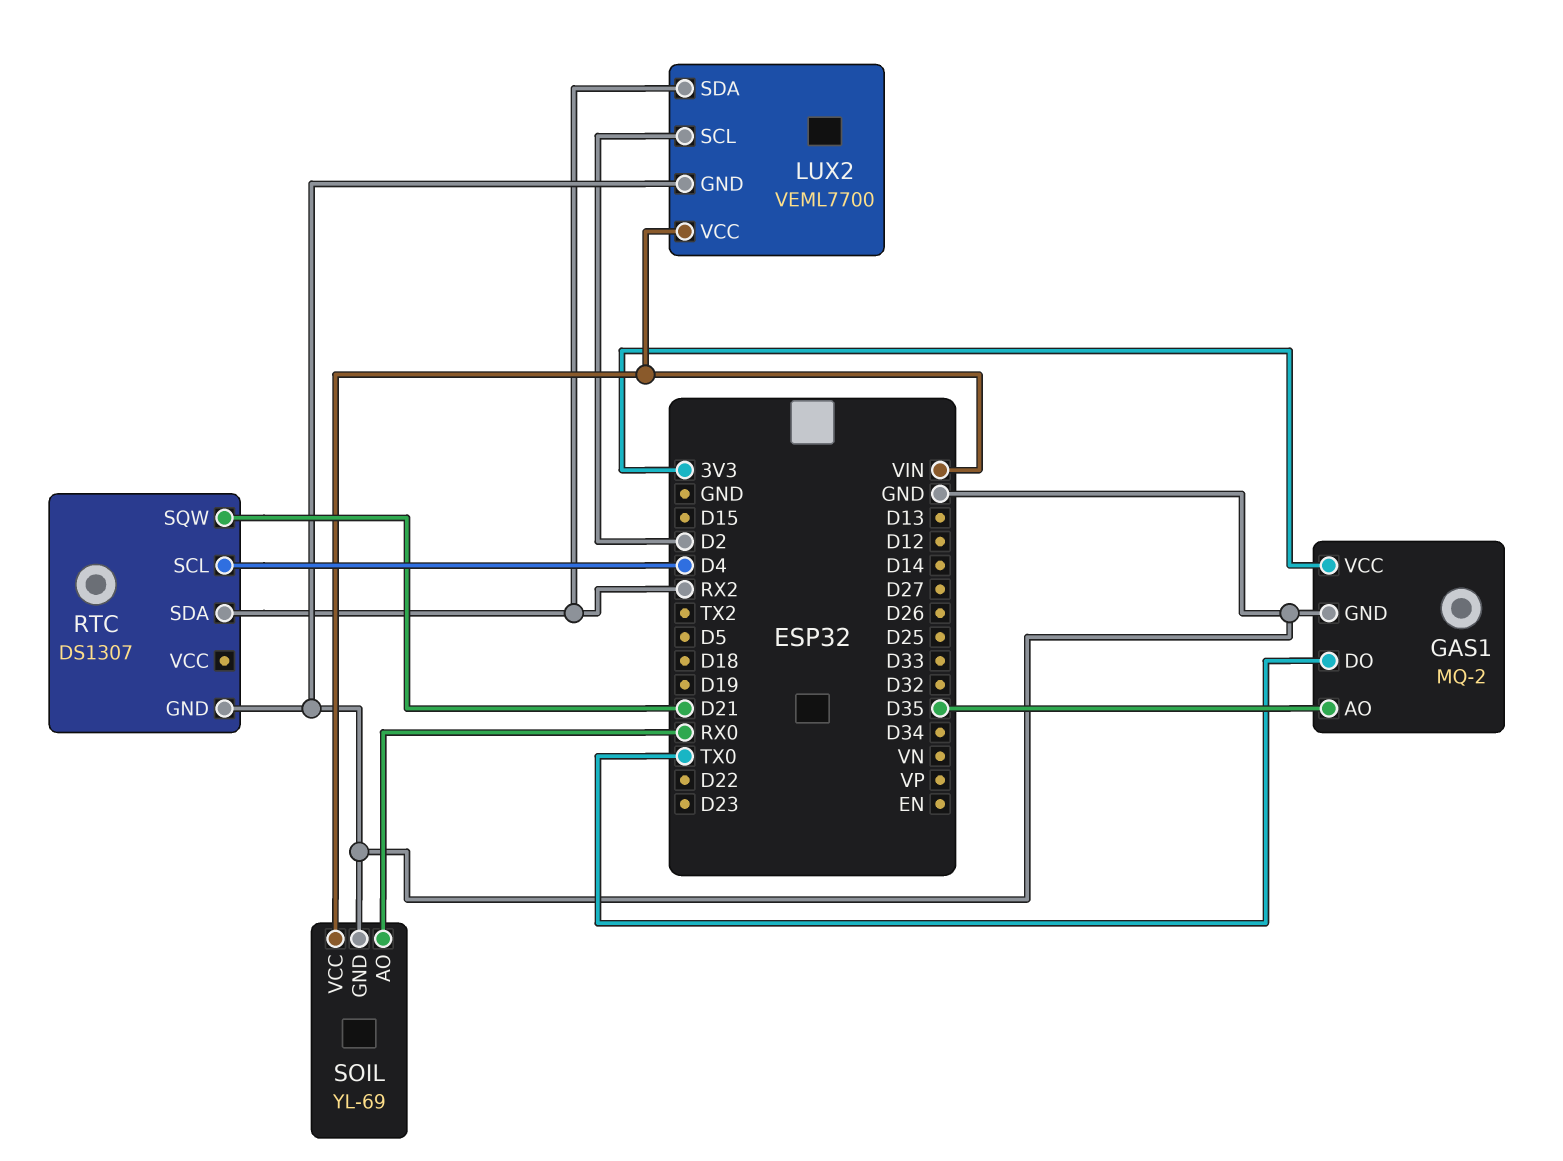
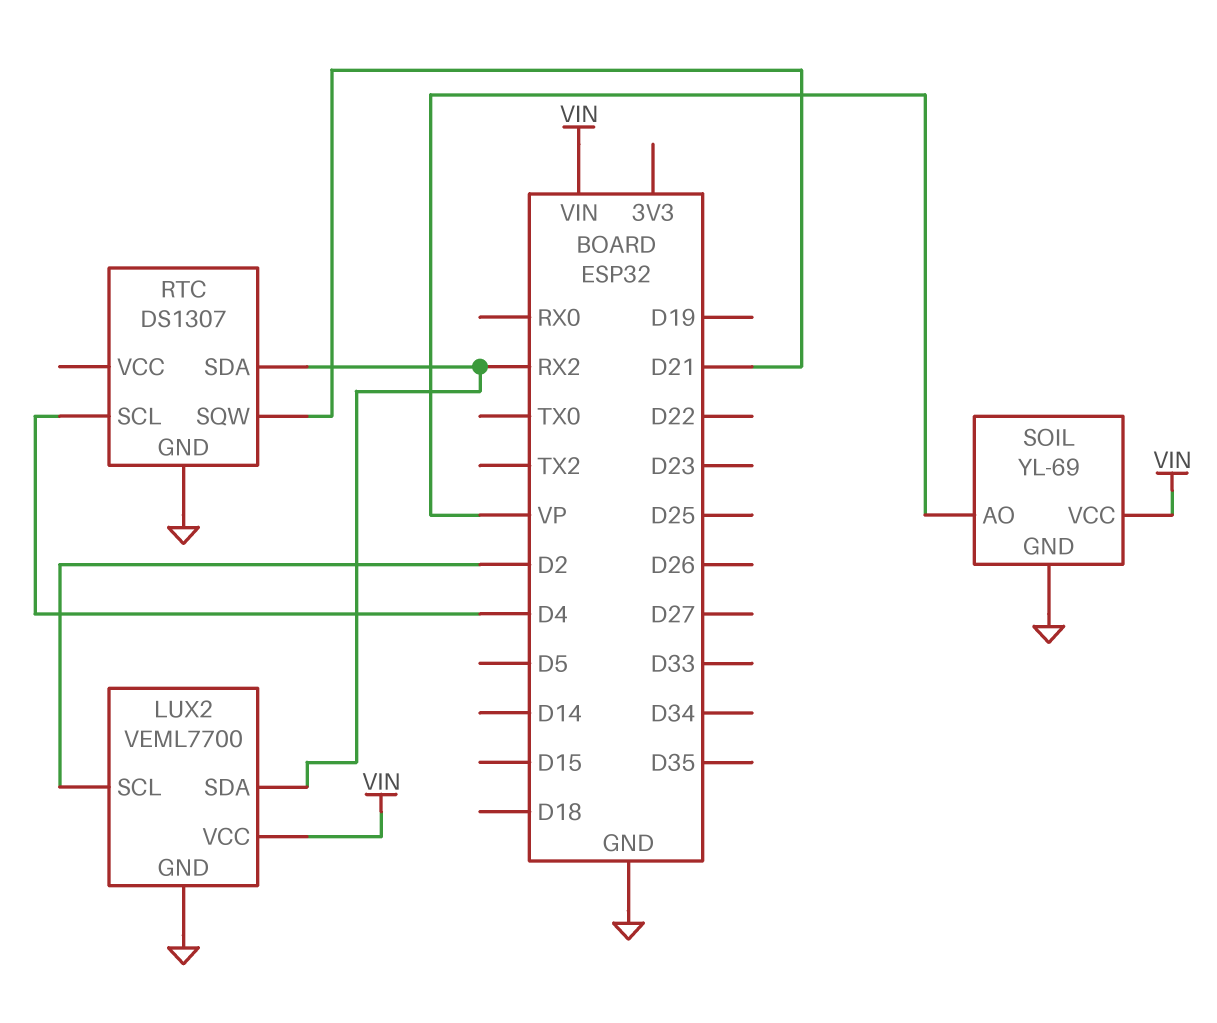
GAS1: MQ-2 -> none
GAS1 pin AO: D35 -> none
GAS1 pin DO: TX0 -> none
GAS1 pin GND: GND -> none
GAS1 pin VCC: 3V3 -> none
SOIL pin AO: RX0 -> VP

